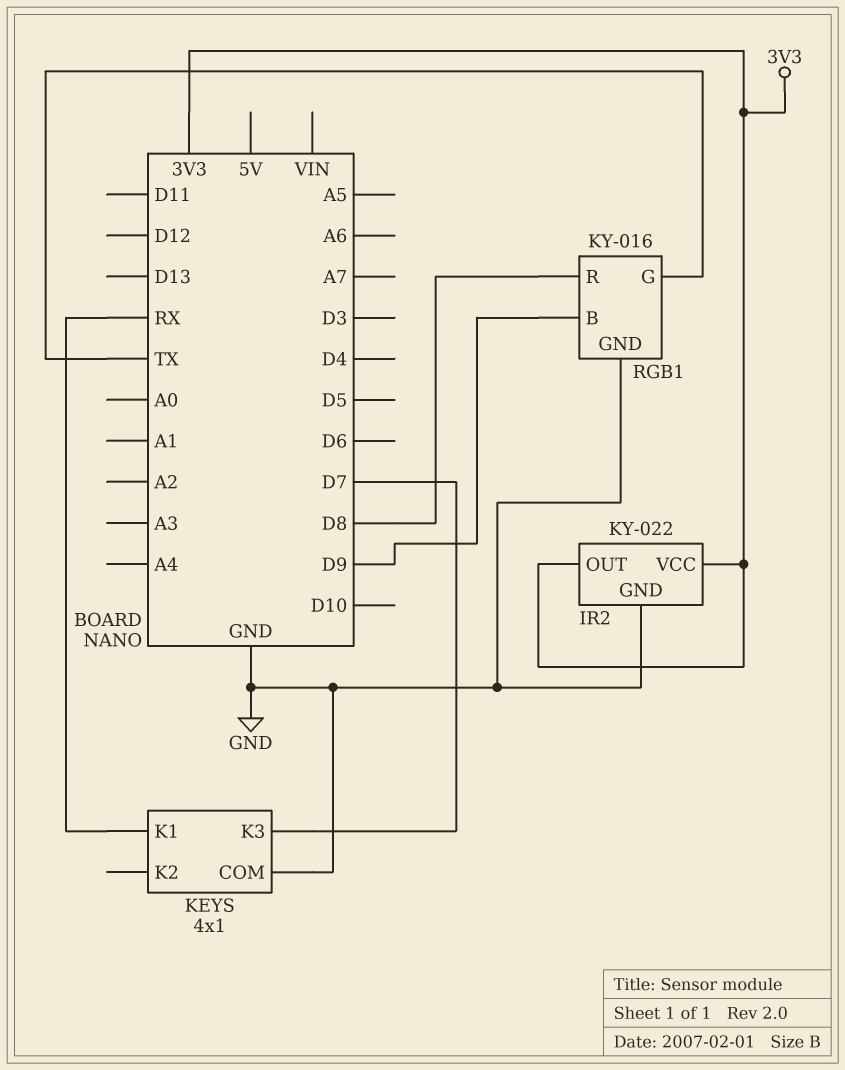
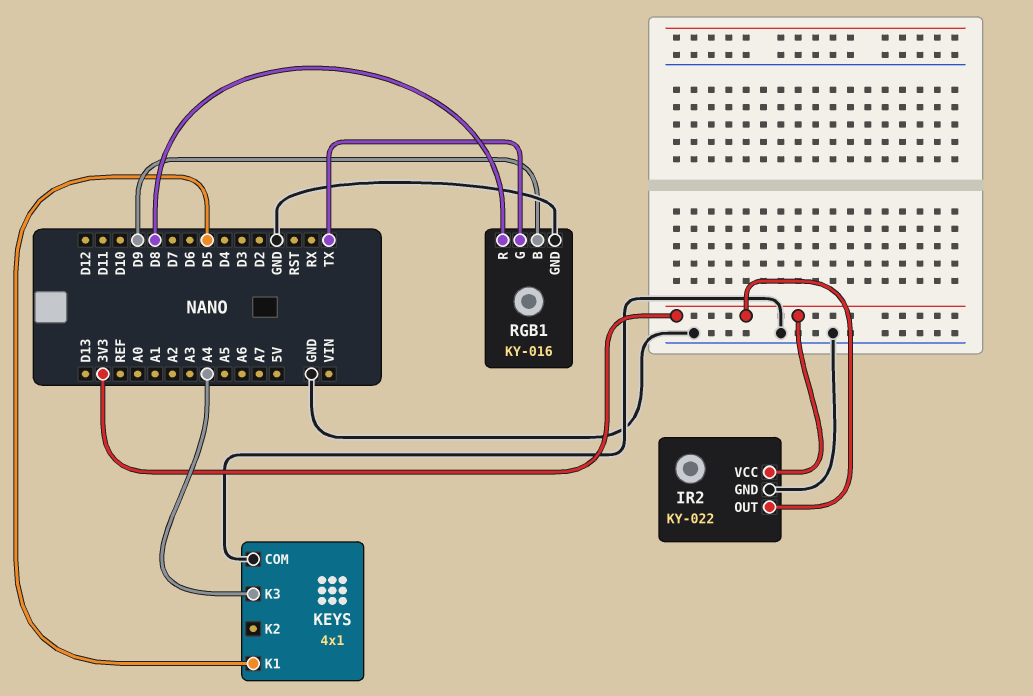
KEYS pin K1: RX -> D5
KEYS pin K3: D7 -> A4

